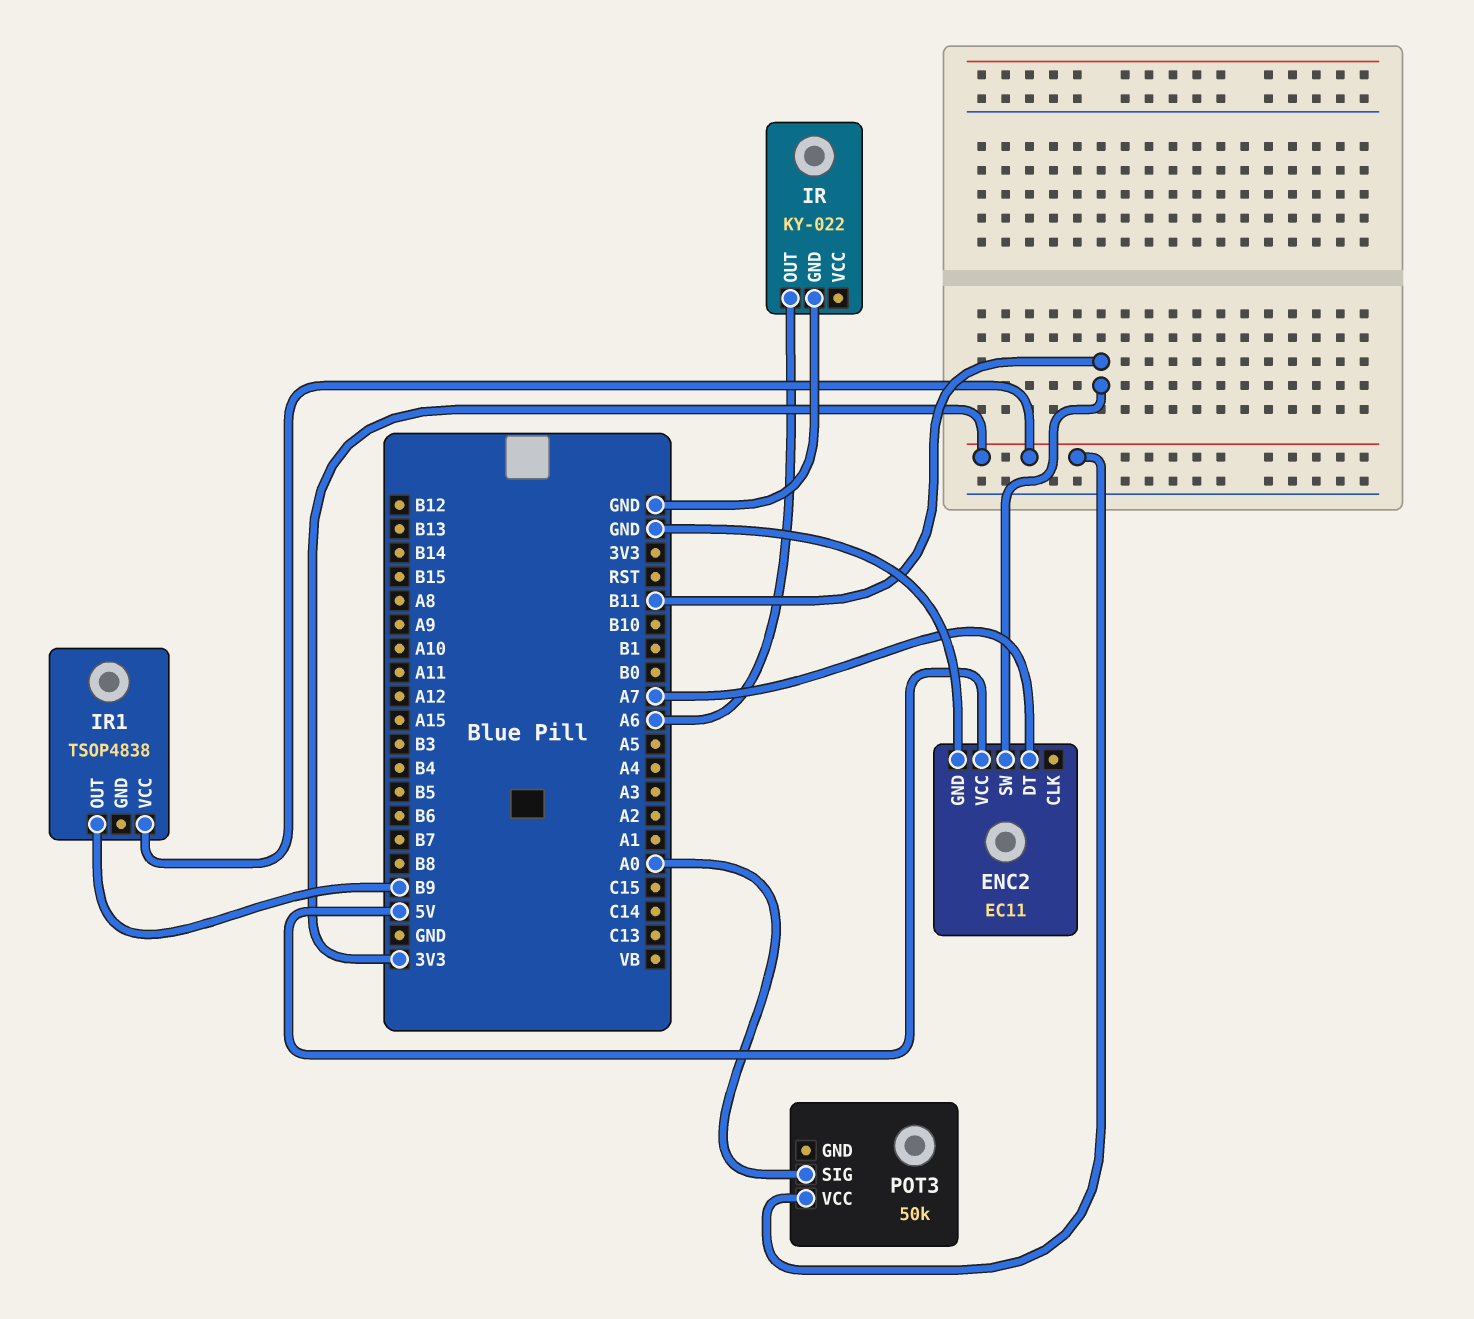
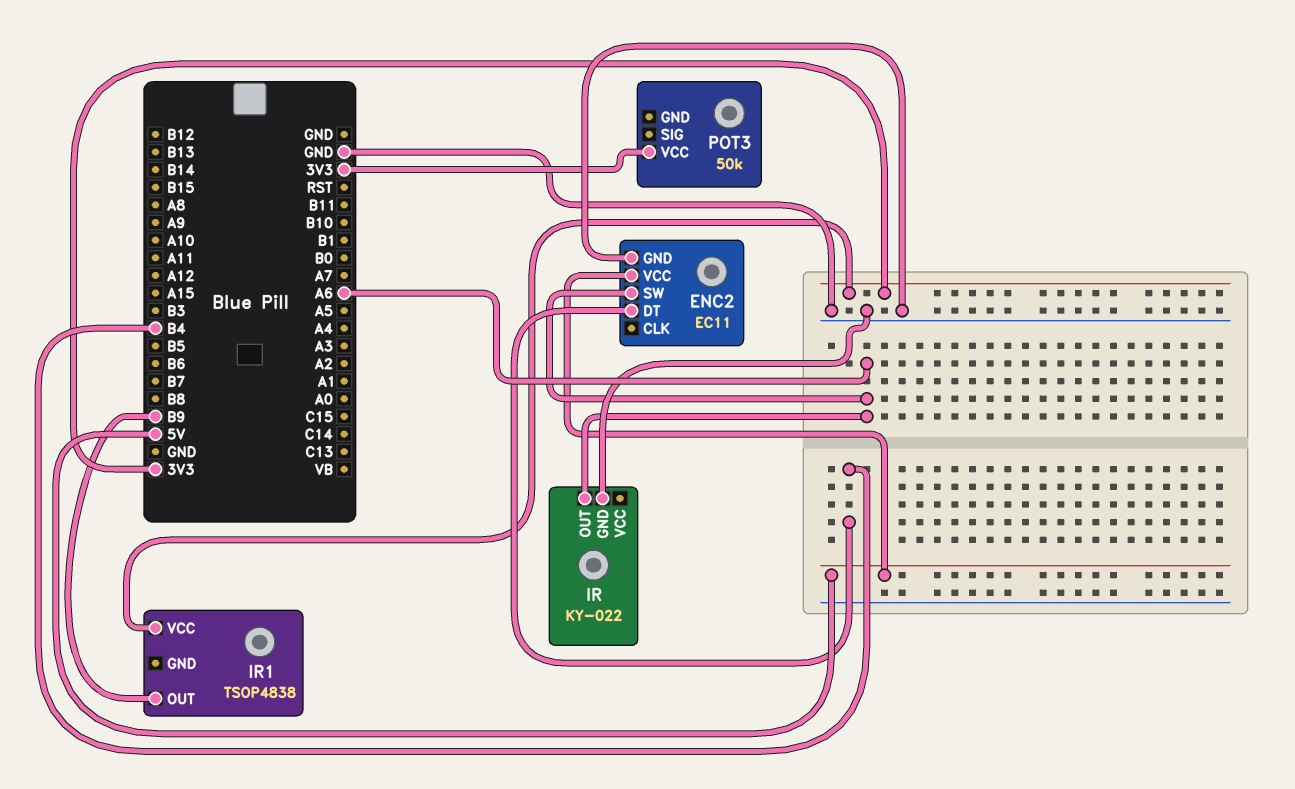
ENC2 pin DT: A7 -> B4
ENC2 pin SW: B11 -> A6
POT3 pin SIG: A0 -> none

